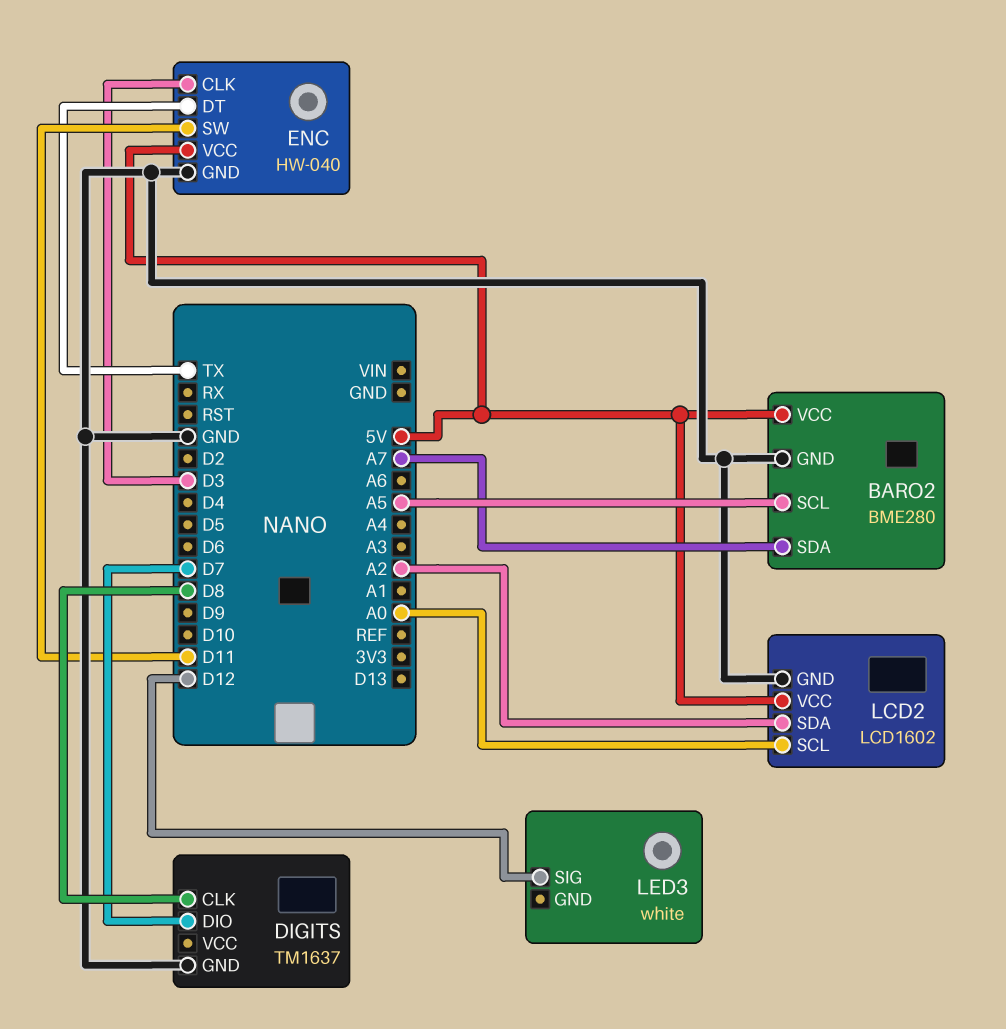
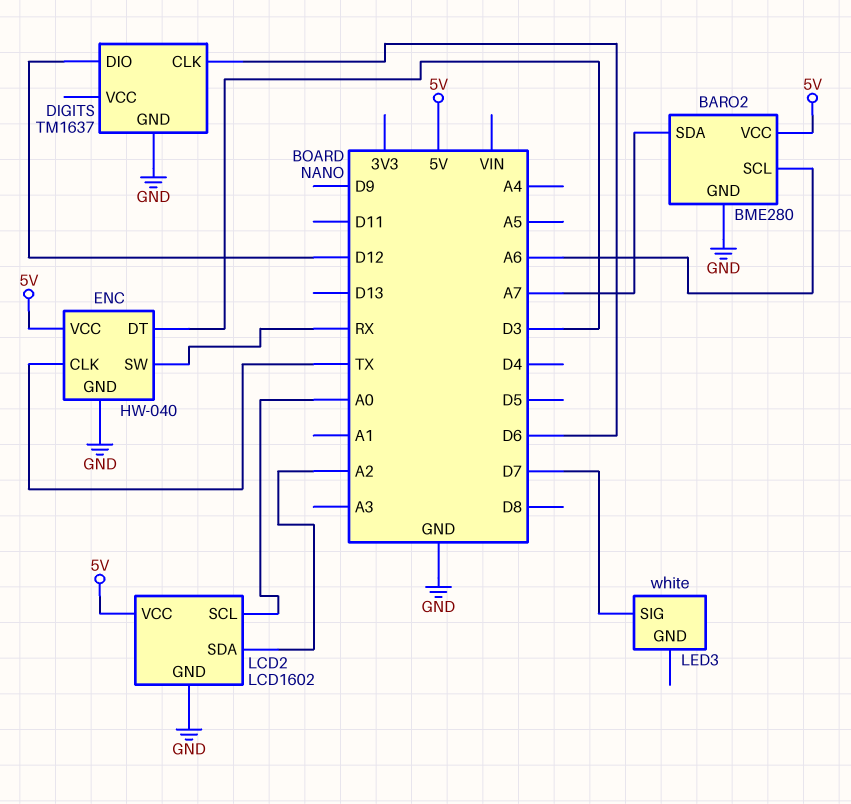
BARO2 pin SCL: A5 -> A6
DIGITS pin CLK: D8 -> D6
DIGITS pin DIO: D7 -> D12
ENC pin CLK: D3 -> TX
ENC pin DT: TX -> D3
ENC pin SW: D11 -> RX
LED3 pin SIG: D12 -> D7

